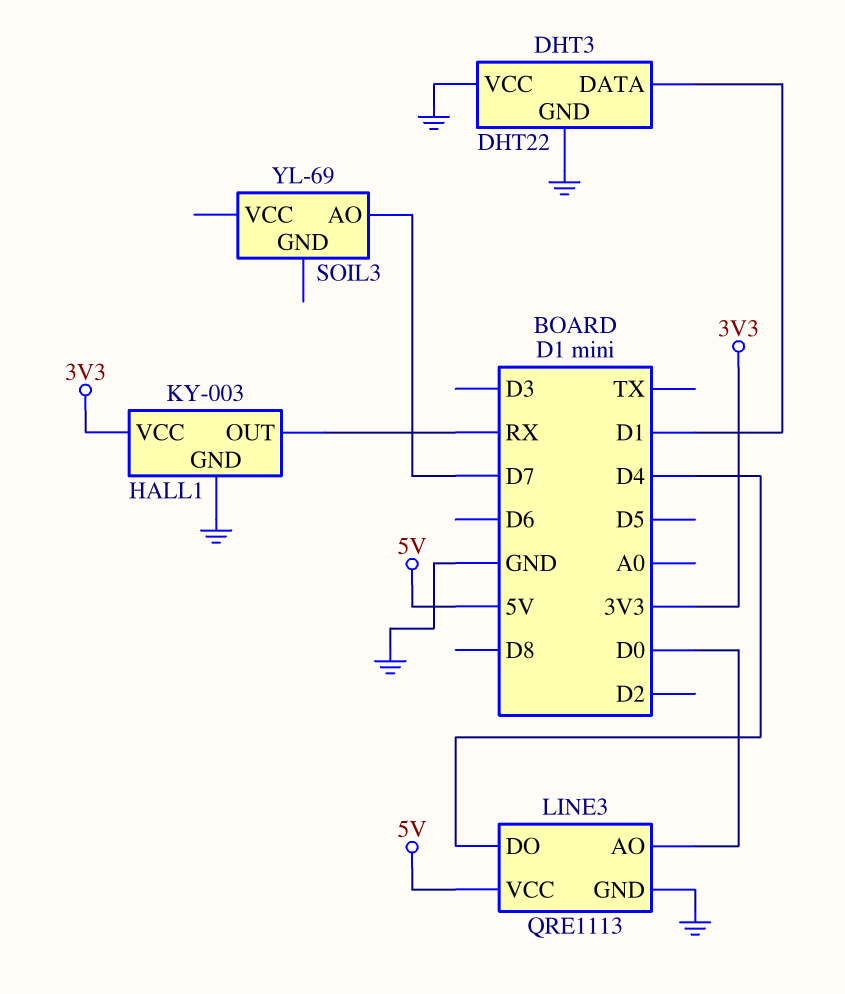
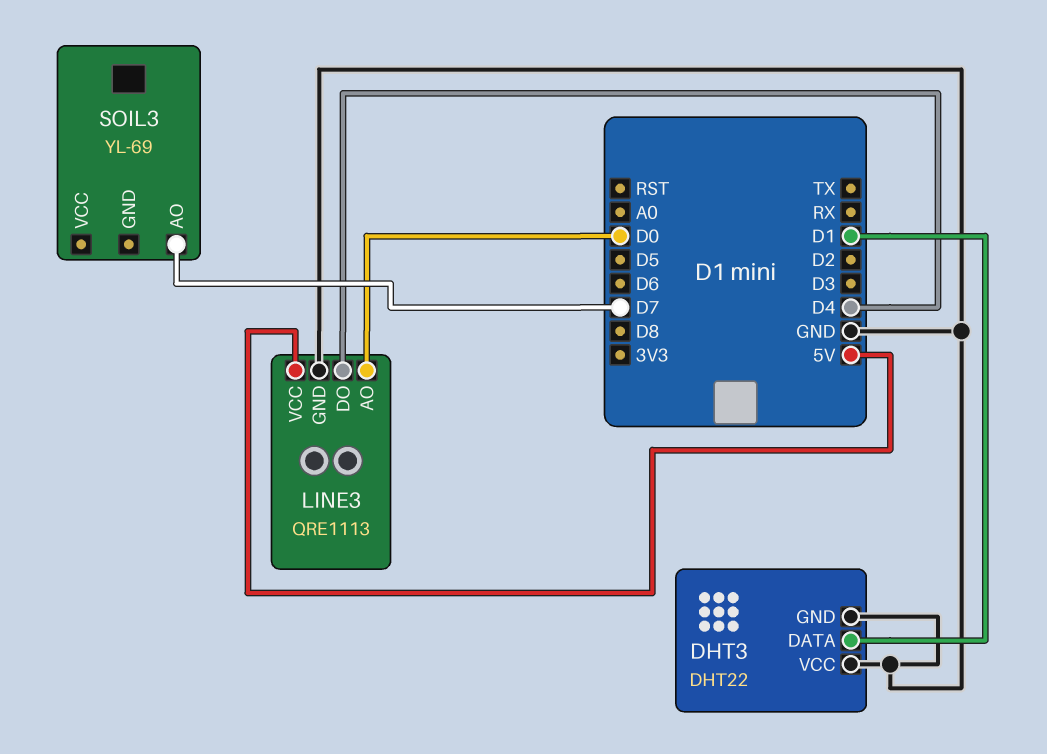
HALL1: KY-003 -> none
HALL1 pin GND: GND -> none
HALL1 pin OUT: RX -> none
HALL1 pin VCC: 3V3 -> none

